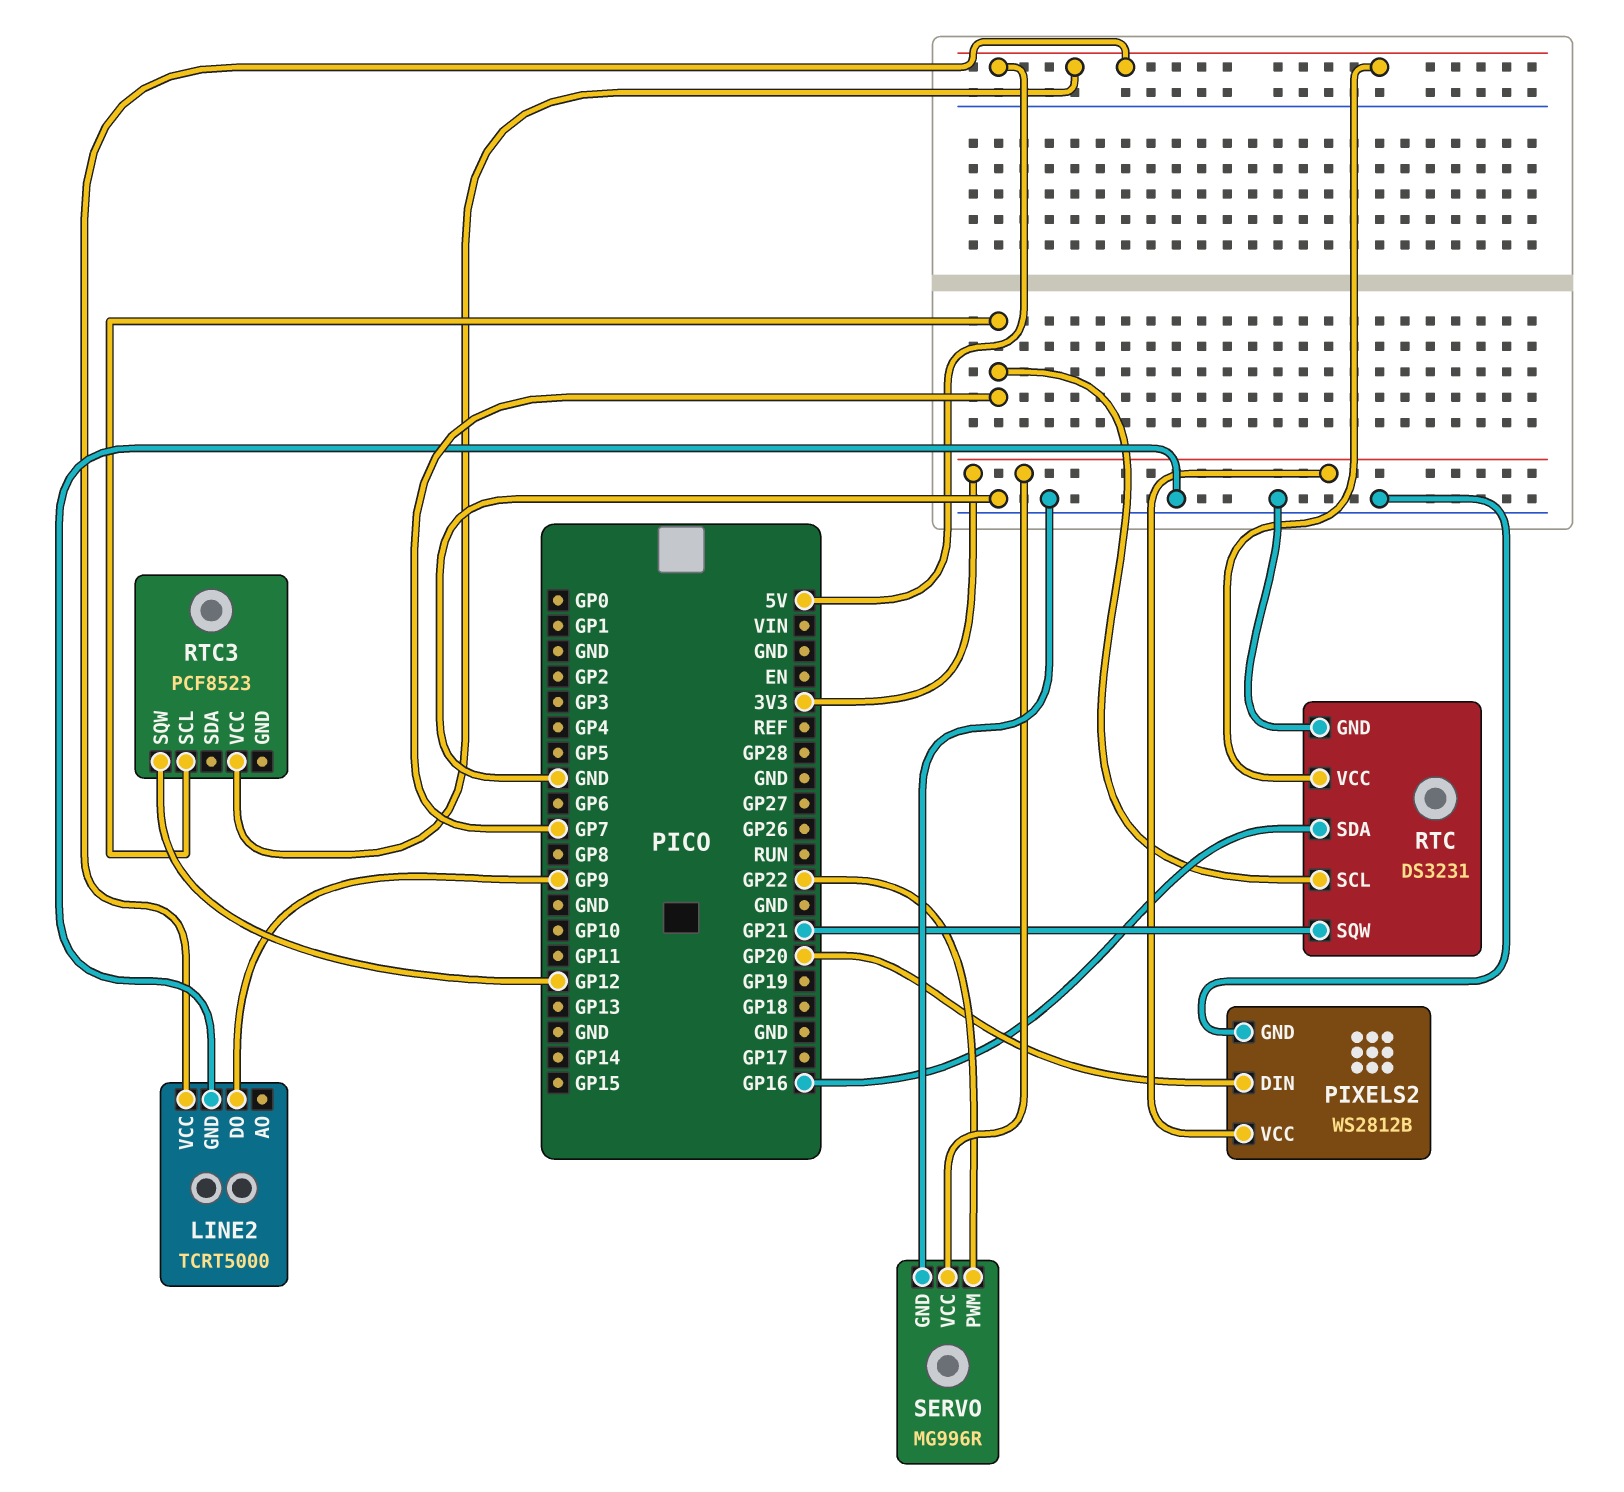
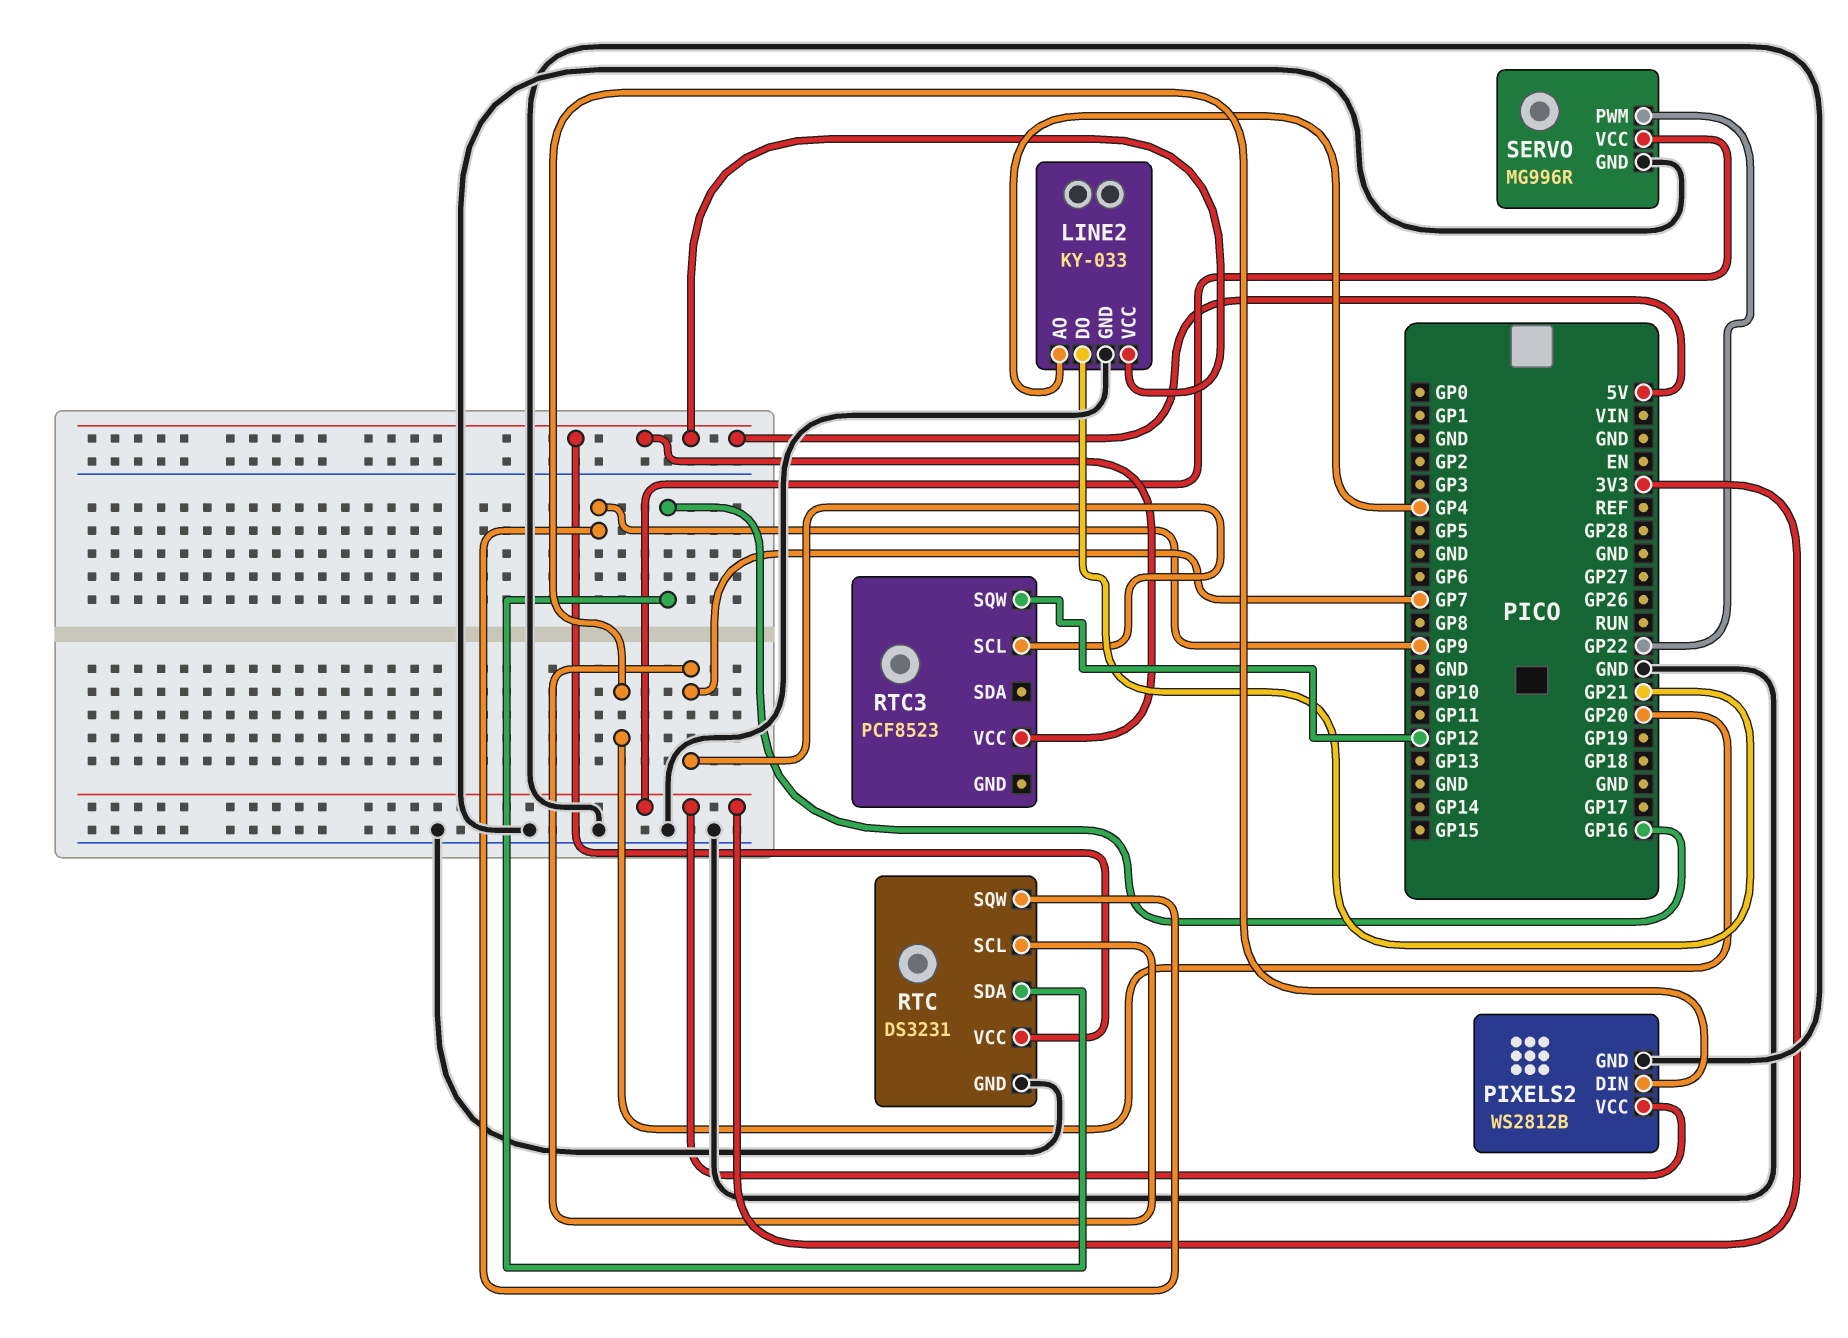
LINE2: TCRT5000 -> KY-033
LINE2 pin AO: none -> GP4
LINE2 pin DO: GP9 -> GP21
RTC pin SQW: GP21 -> GP9

